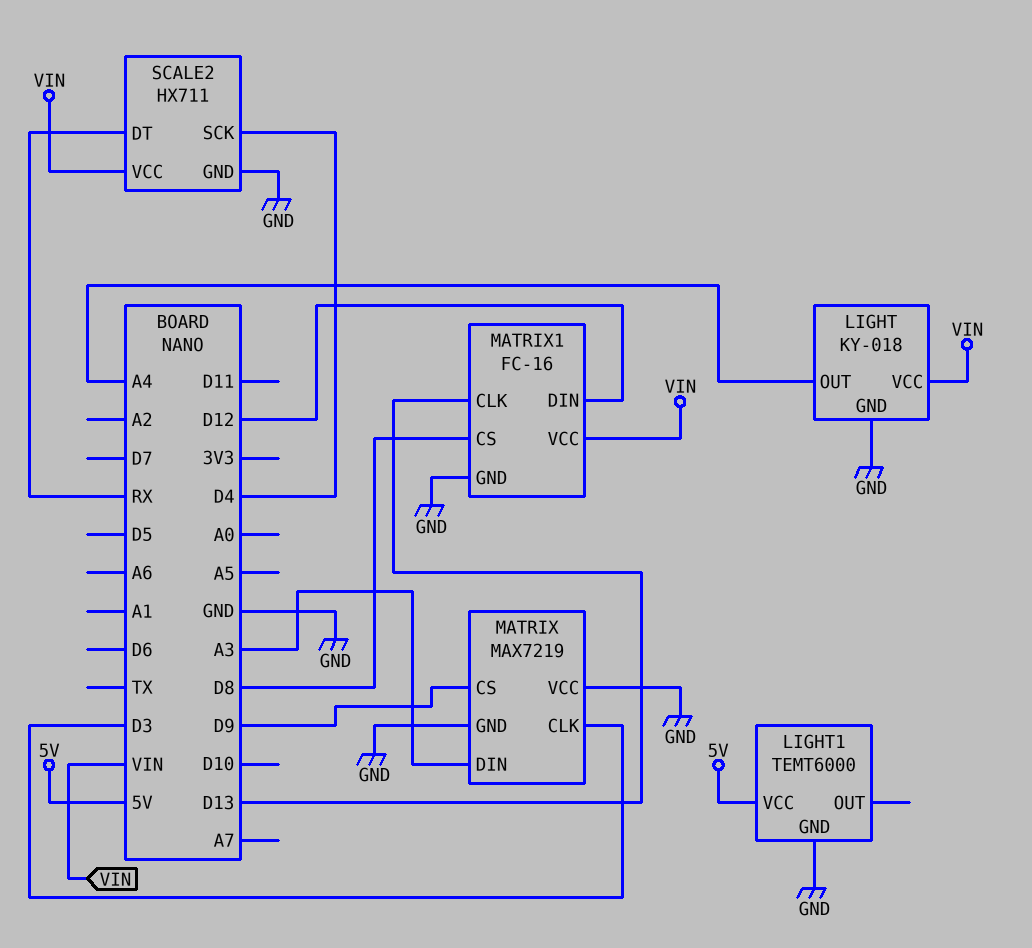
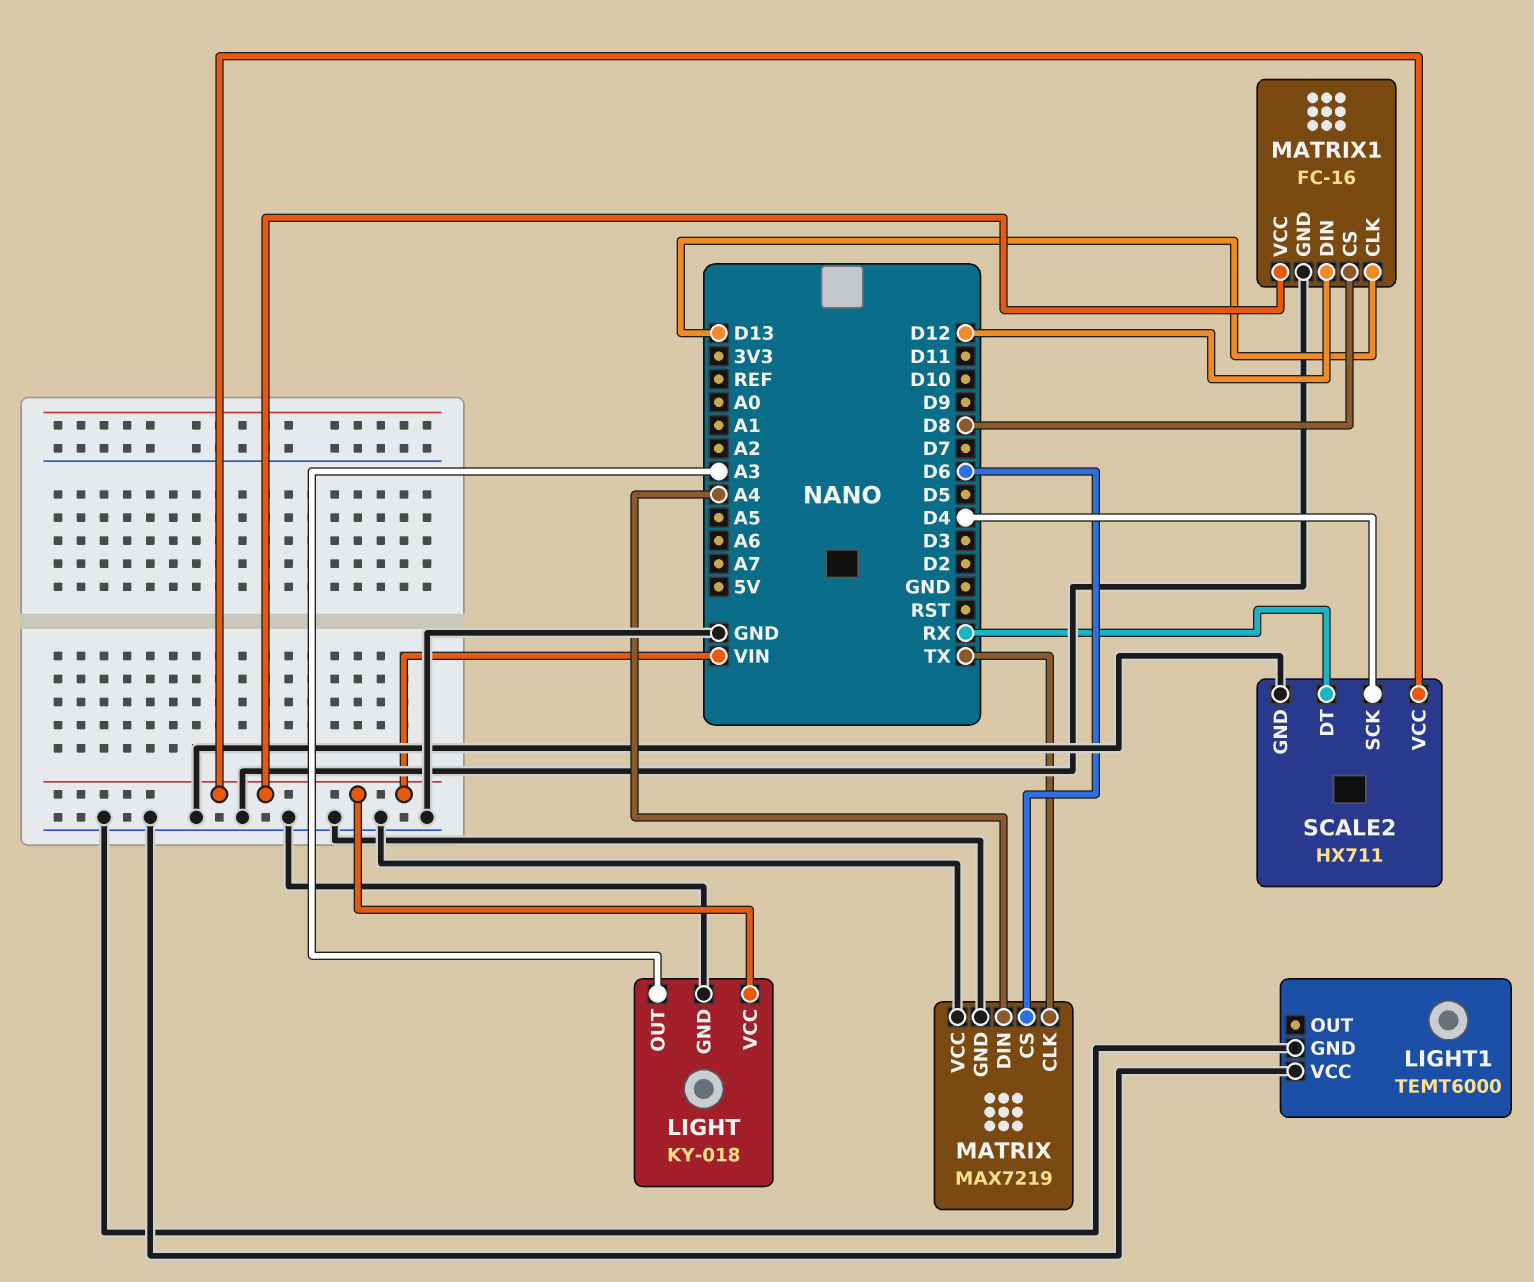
LIGHT pin OUT: A4 -> A3
LIGHT1 pin VCC: 5V -> GND
MATRIX pin CLK: D3 -> TX
MATRIX pin CS: D9 -> D6
MATRIX pin DIN: A3 -> A4

